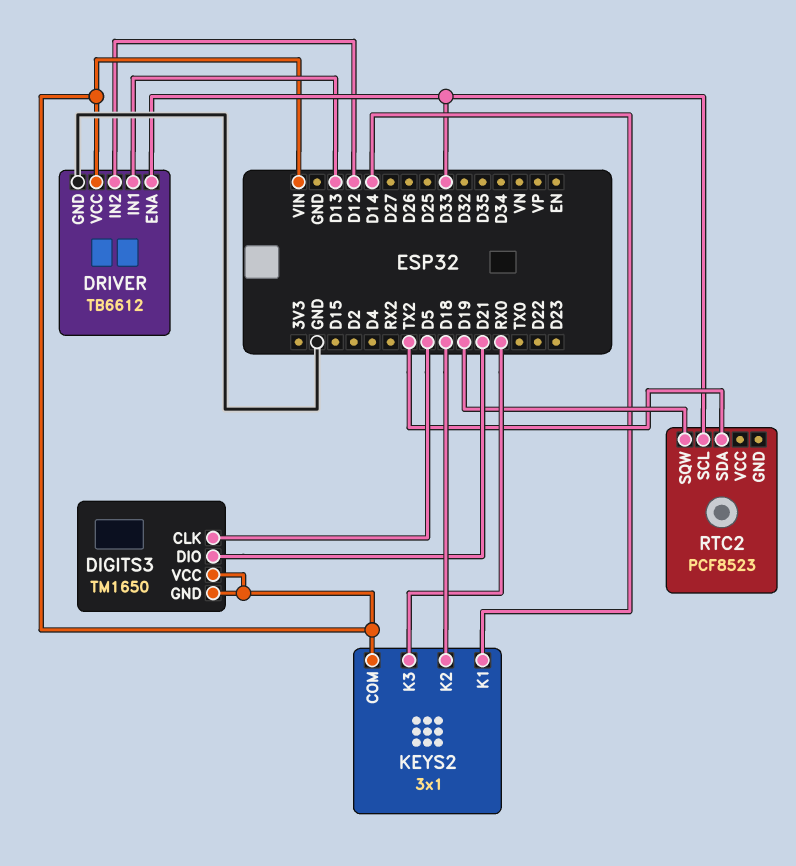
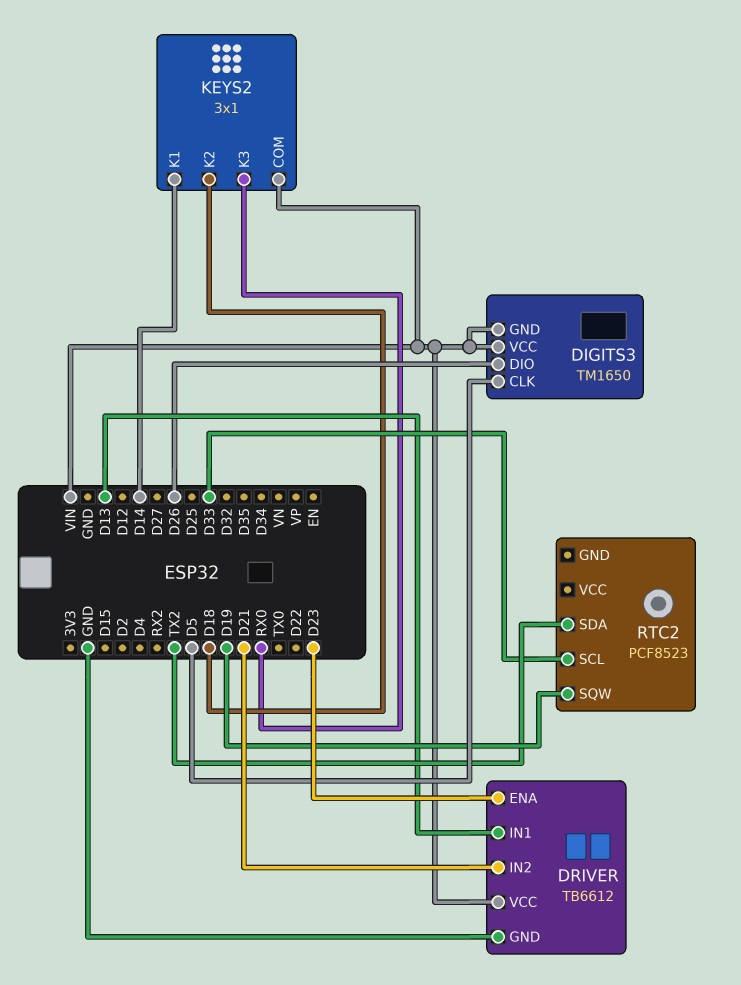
DIGITS3 pin DIO: D21 -> D26
DRIVER pin ENA: D33 -> D23
DRIVER pin IN2: D12 -> D21

